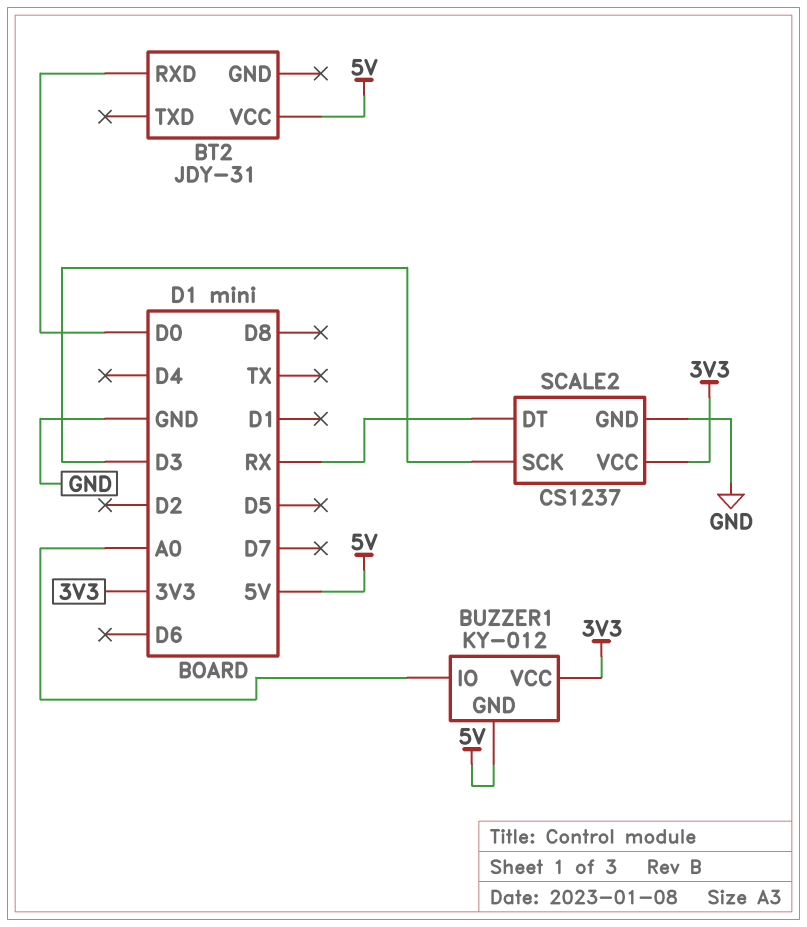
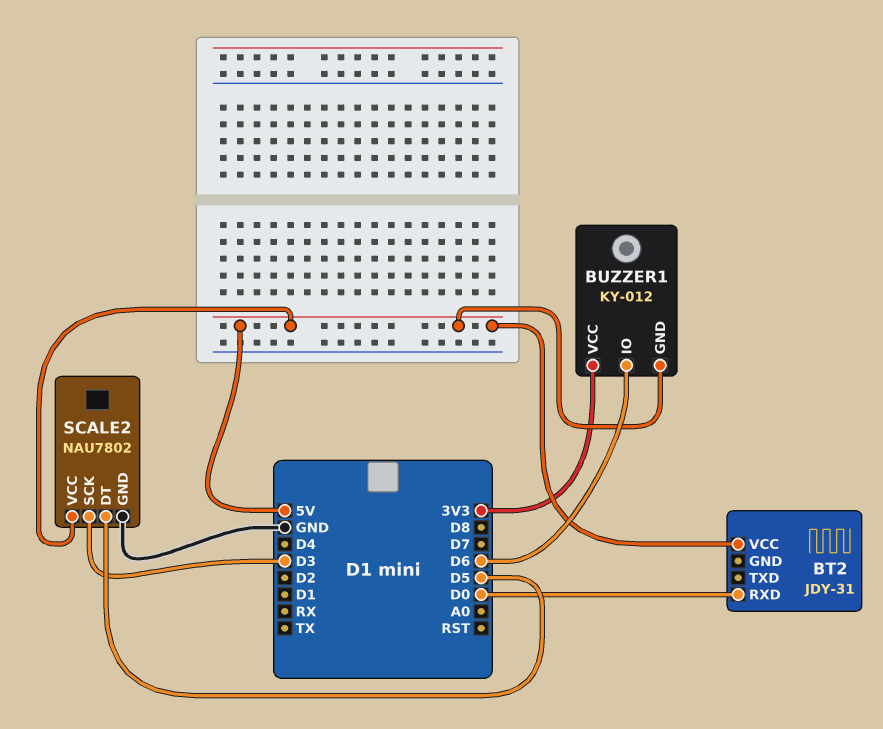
BUZZER1 pin IO: A0 -> D6
SCALE2: CS1237 -> NAU7802
SCALE2 pin DT: RX -> D5
SCALE2 pin VCC: 3V3 -> 5V

